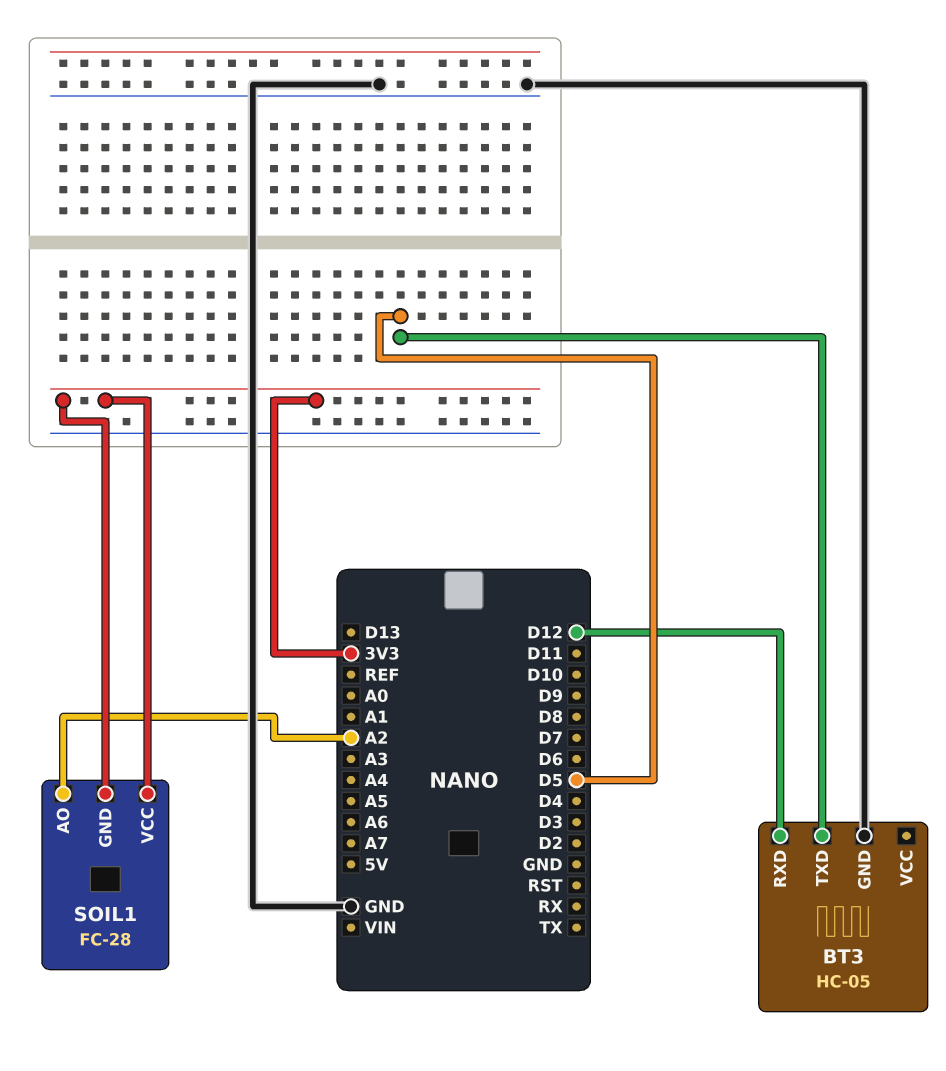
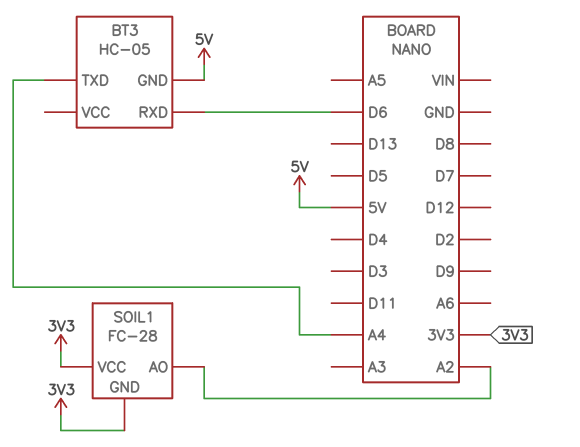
BT3 pin GND: GND -> 5V
BT3 pin RXD: D12 -> D6
BT3 pin TXD: D5 -> A4

